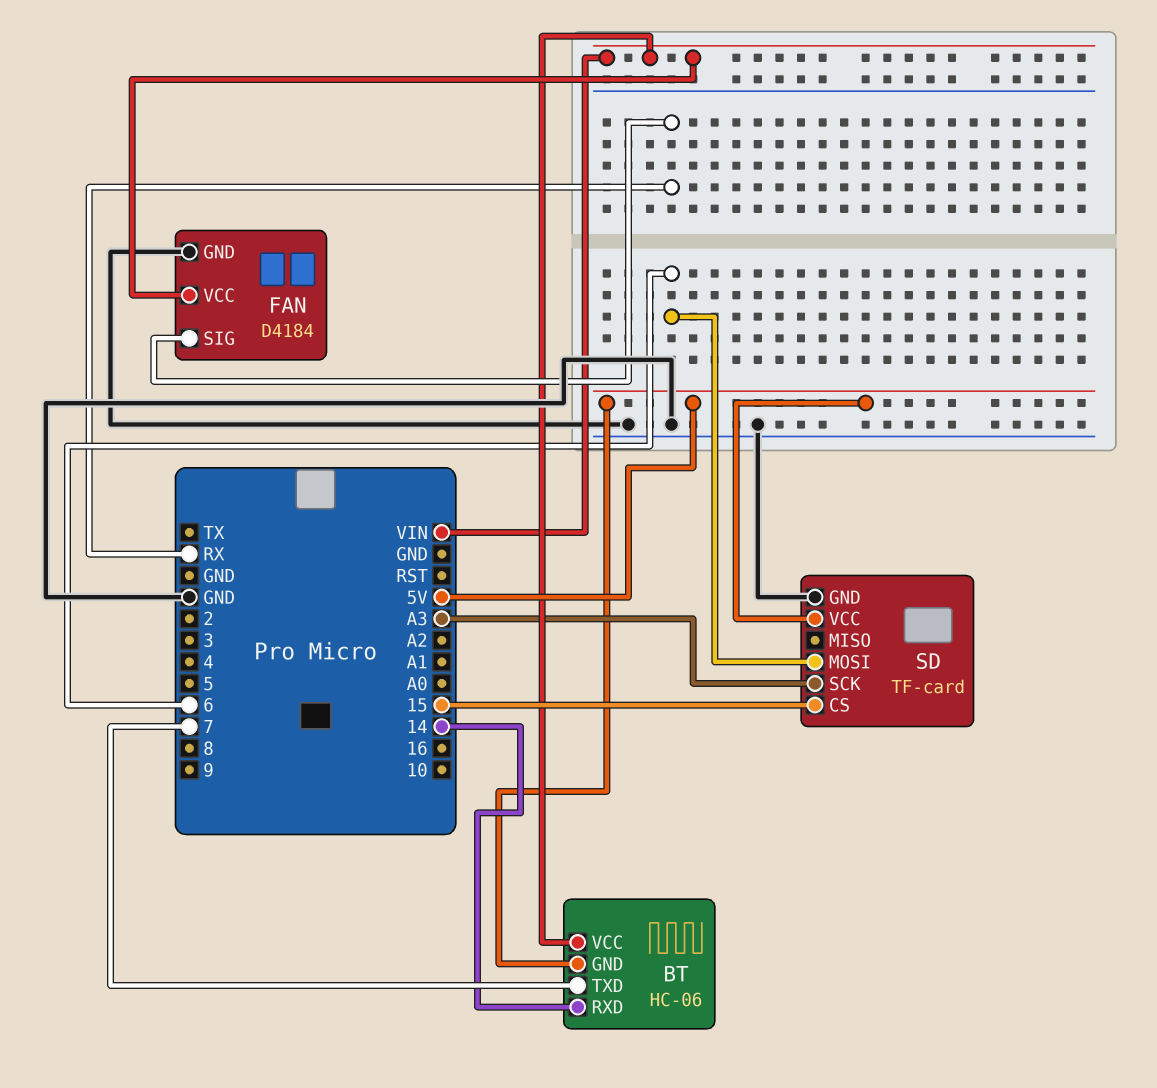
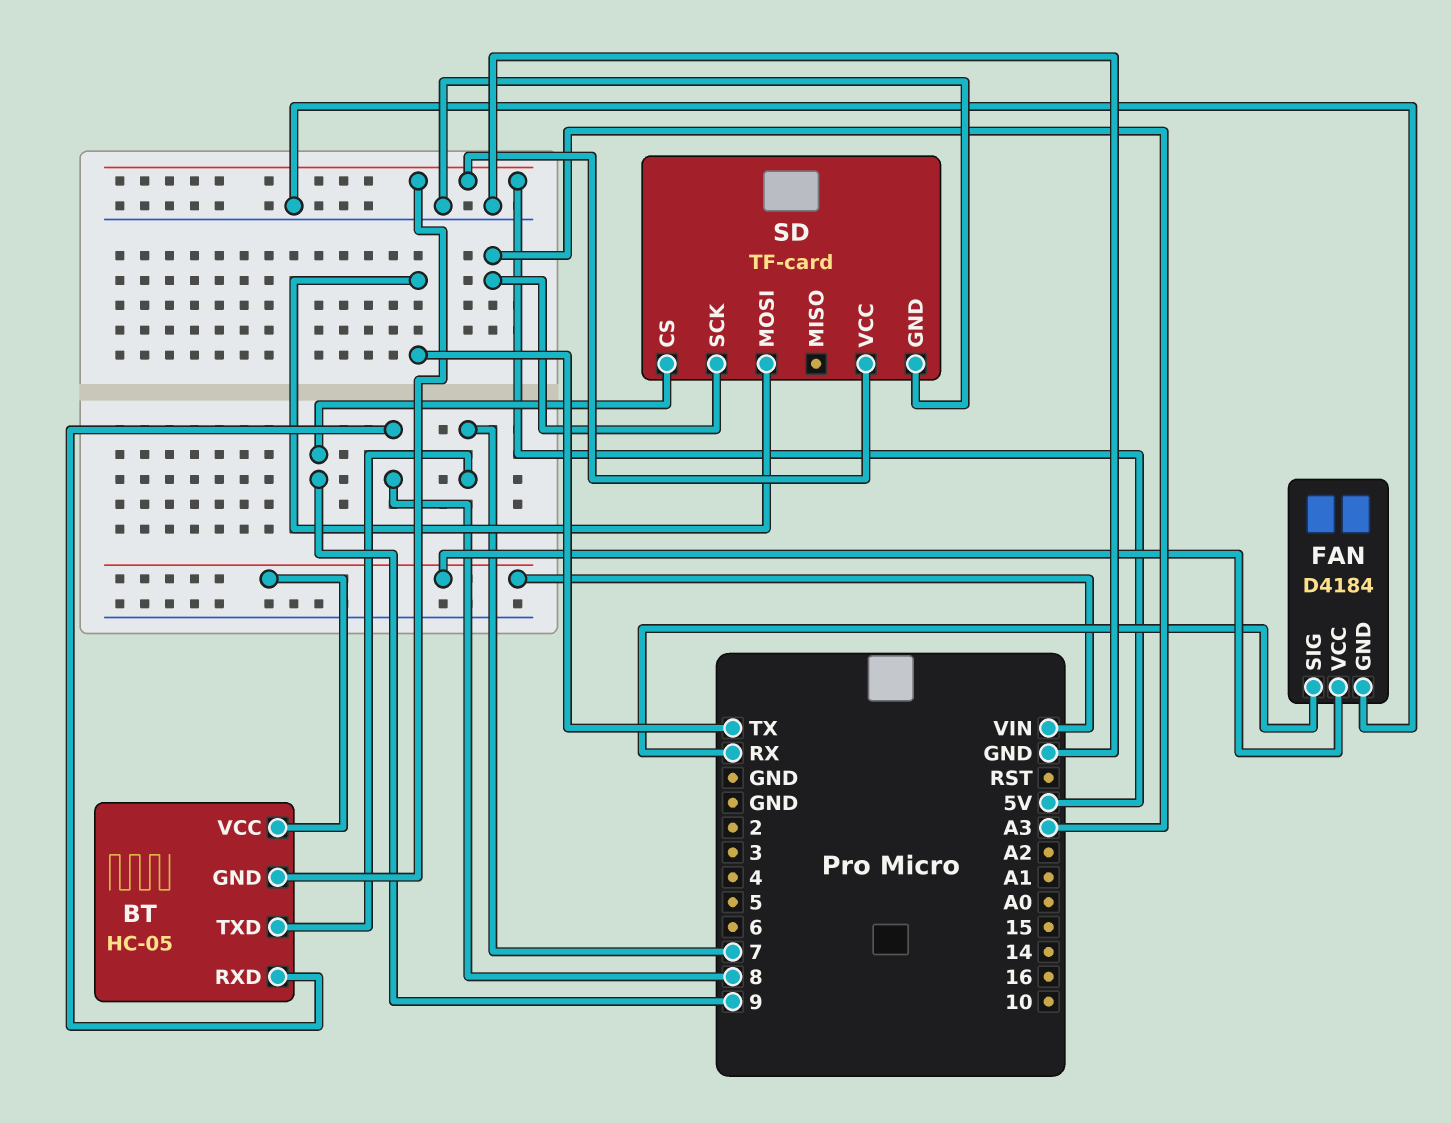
BT: HC-06 -> HC-05
BT pin RXD: 14 -> 8
SD pin CS: 15 -> 9
SD pin MOSI: 6 -> TX

